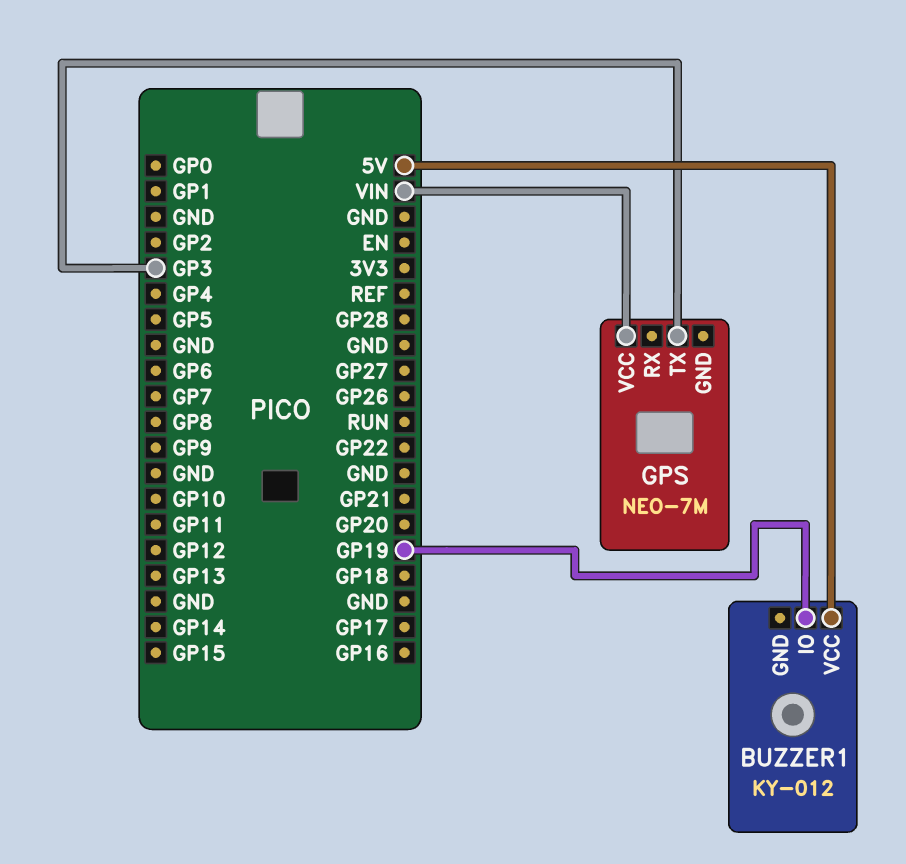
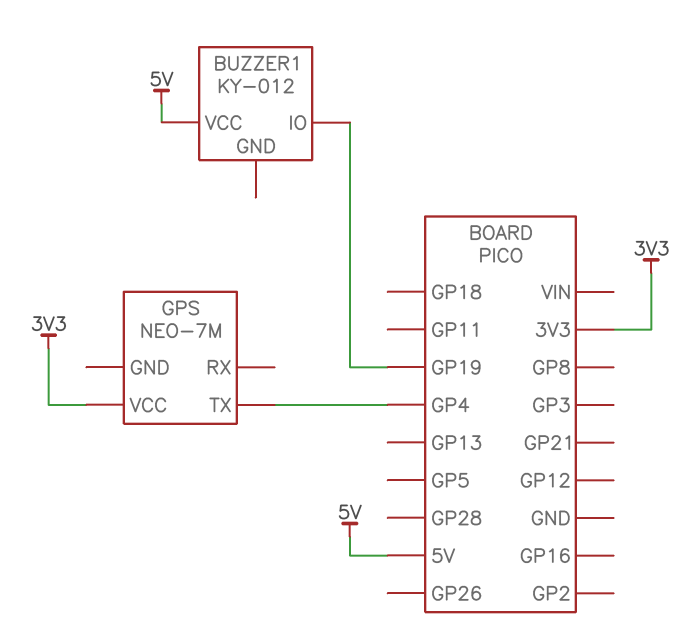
GPS pin TX: GP3 -> GP4
GPS pin VCC: VIN -> 3V3

